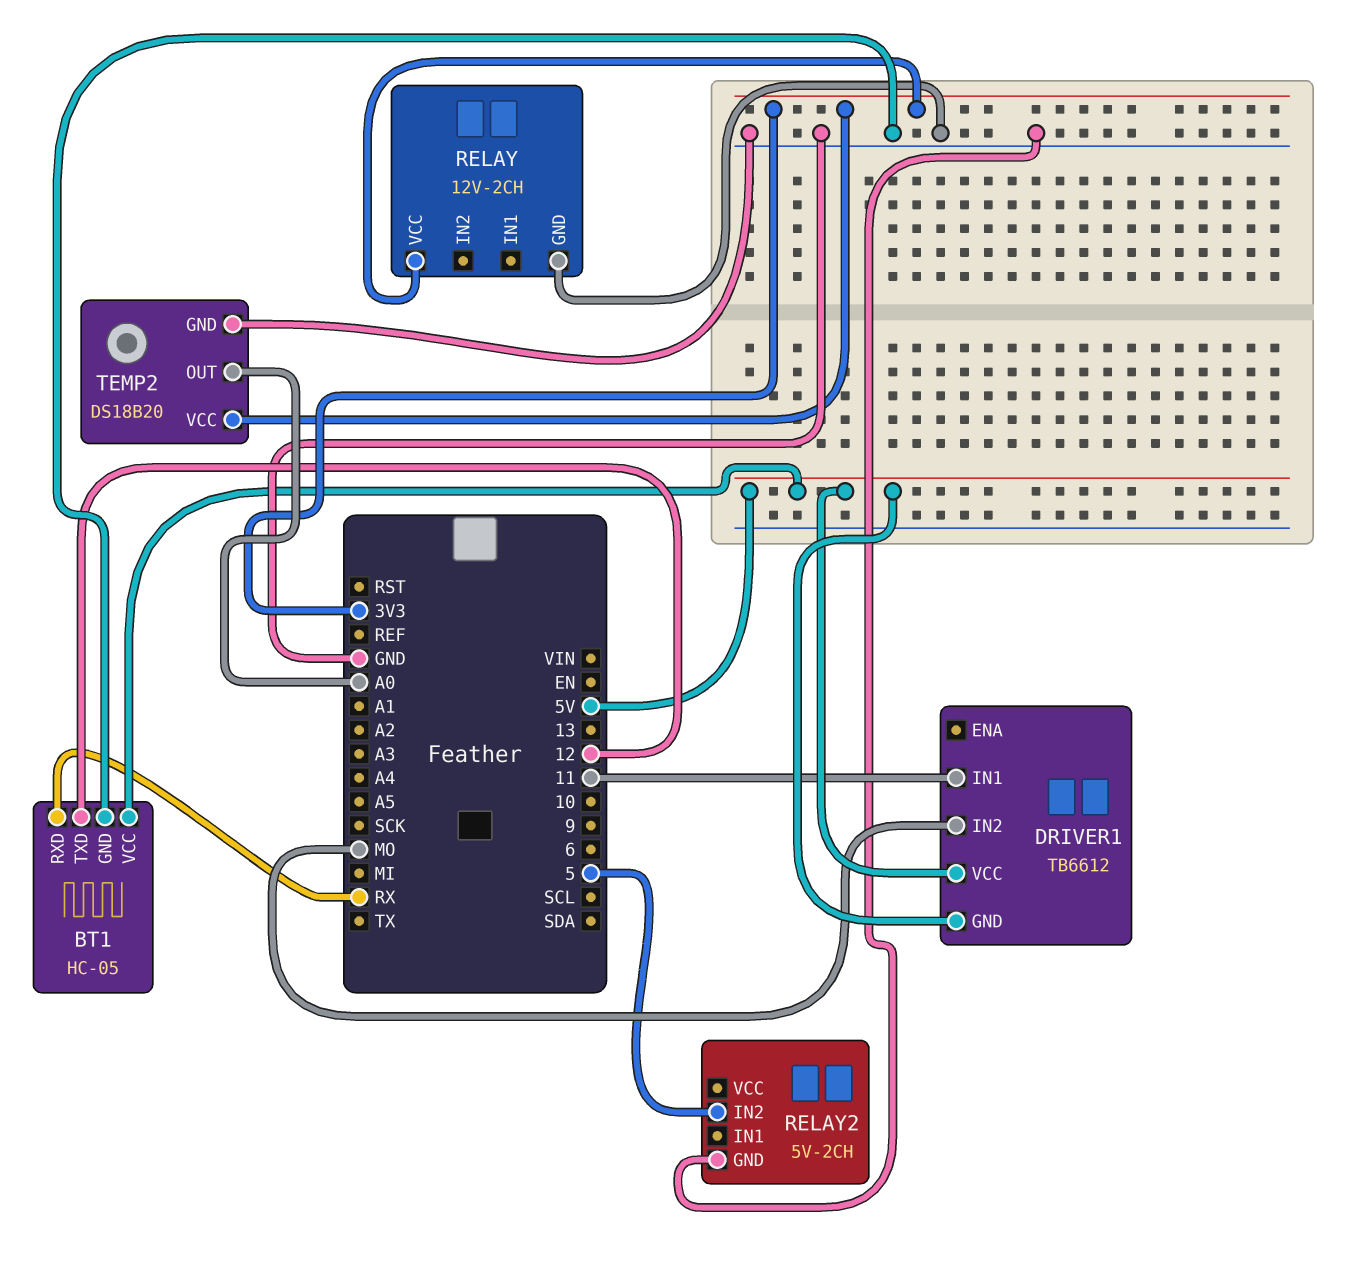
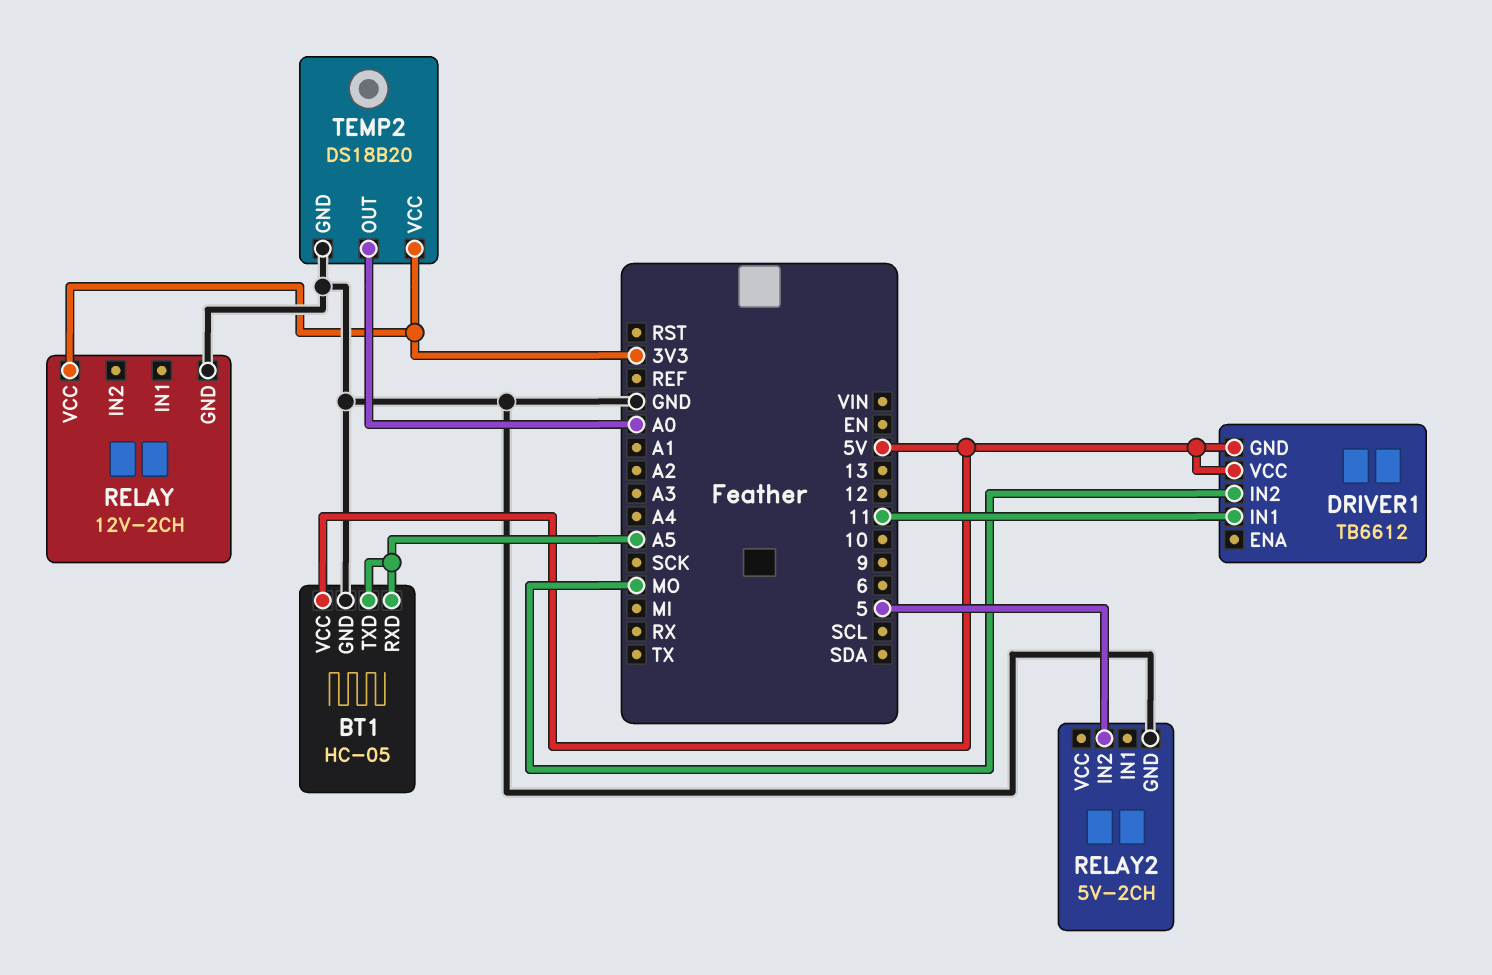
BT1 pin RXD: RX -> A5
BT1 pin TXD: 12 -> A5

